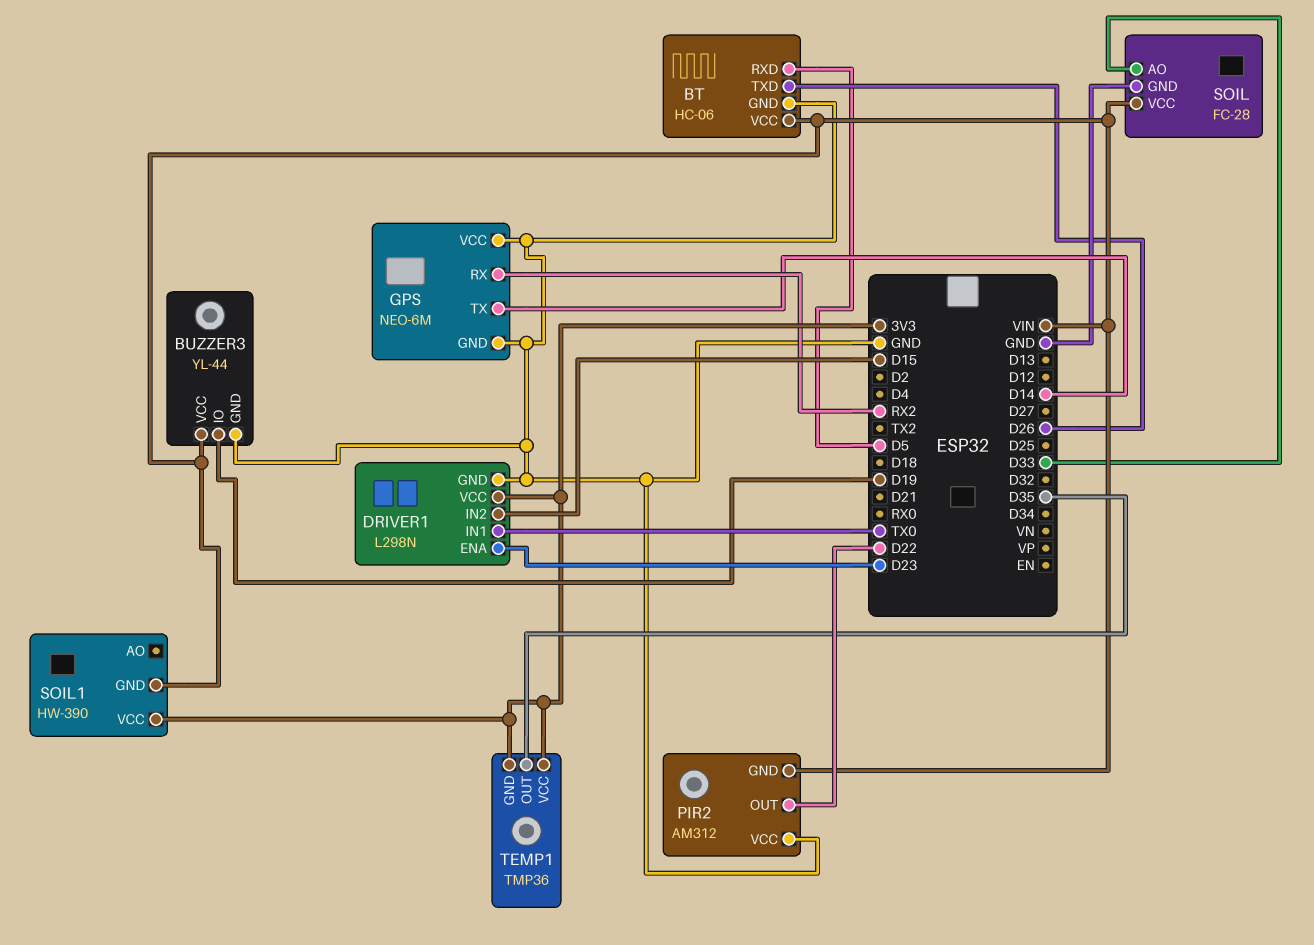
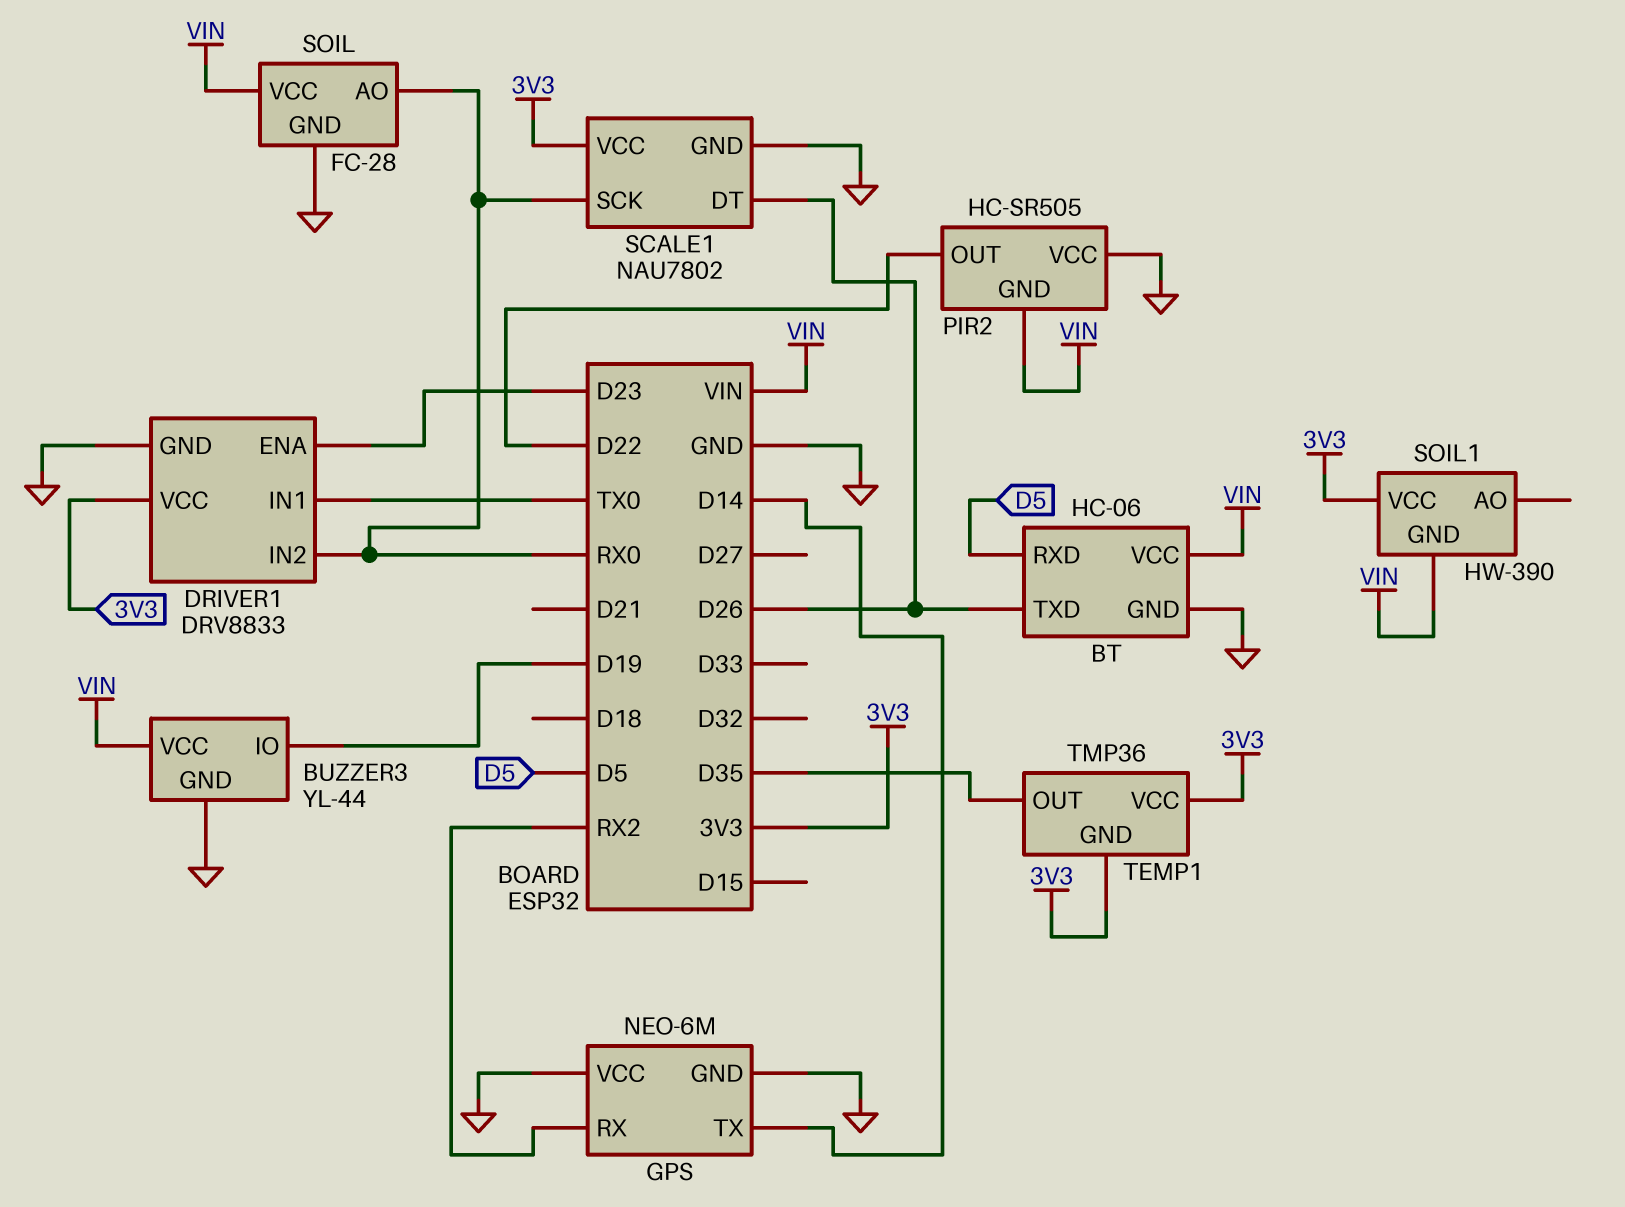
DRIVER1: L298N -> DRV8833
DRIVER1 pin IN2: D15 -> RX0
PIR2: AM312 -> HC-SR505
SCALE1: none -> NAU7802
SCALE1 pin DT: none -> D26
SCALE1 pin GND: none -> GND
SCALE1 pin SCK: none -> RX0
SCALE1 pin VCC: none -> 3V3
SOIL pin AO: D33 -> RX0

